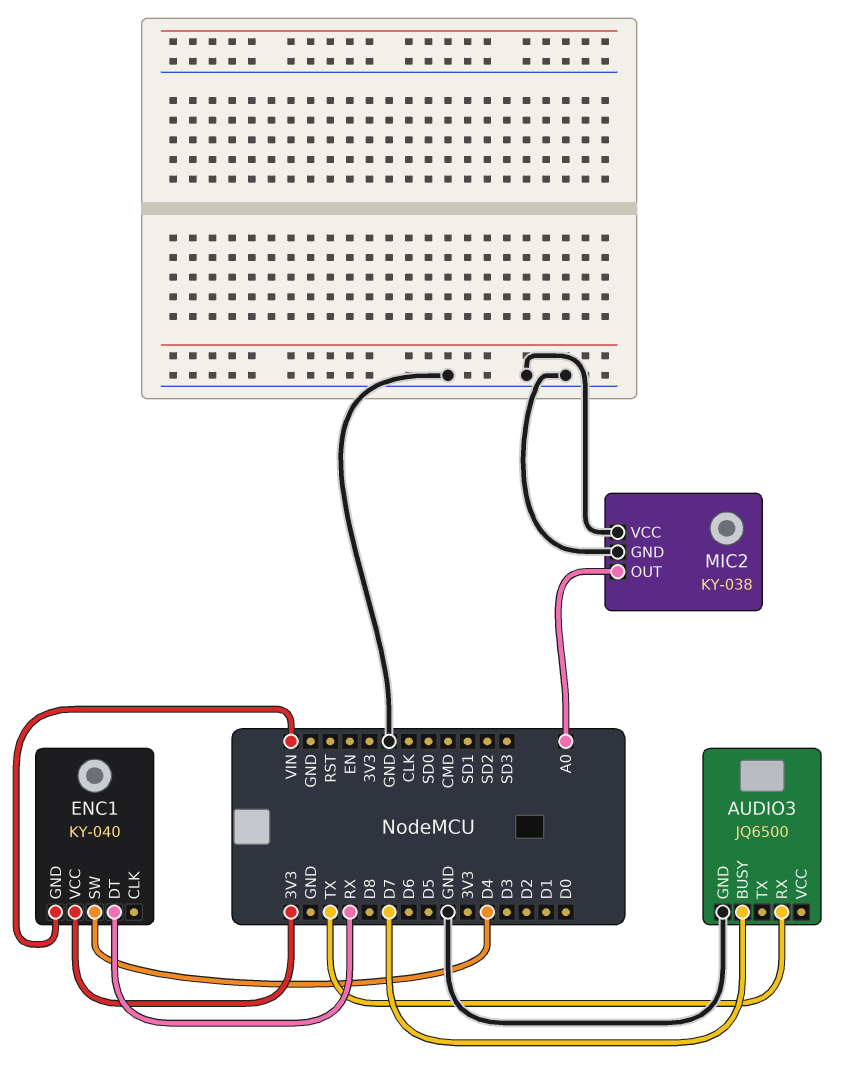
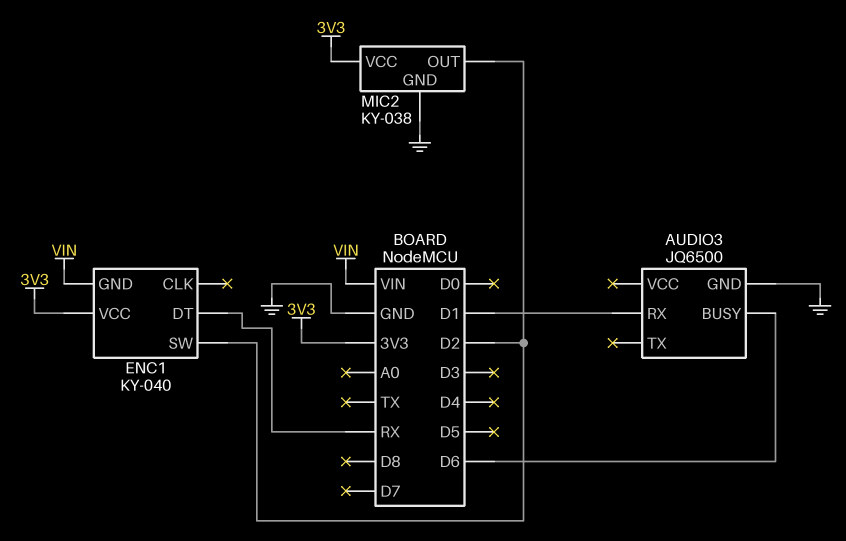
AUDIO3 pin BUSY: D7 -> D6
AUDIO3 pin RX: TX -> D1
ENC1 pin SW: D4 -> D2
MIC2 pin OUT: A0 -> D2
MIC2 pin VCC: GND -> 3V3

